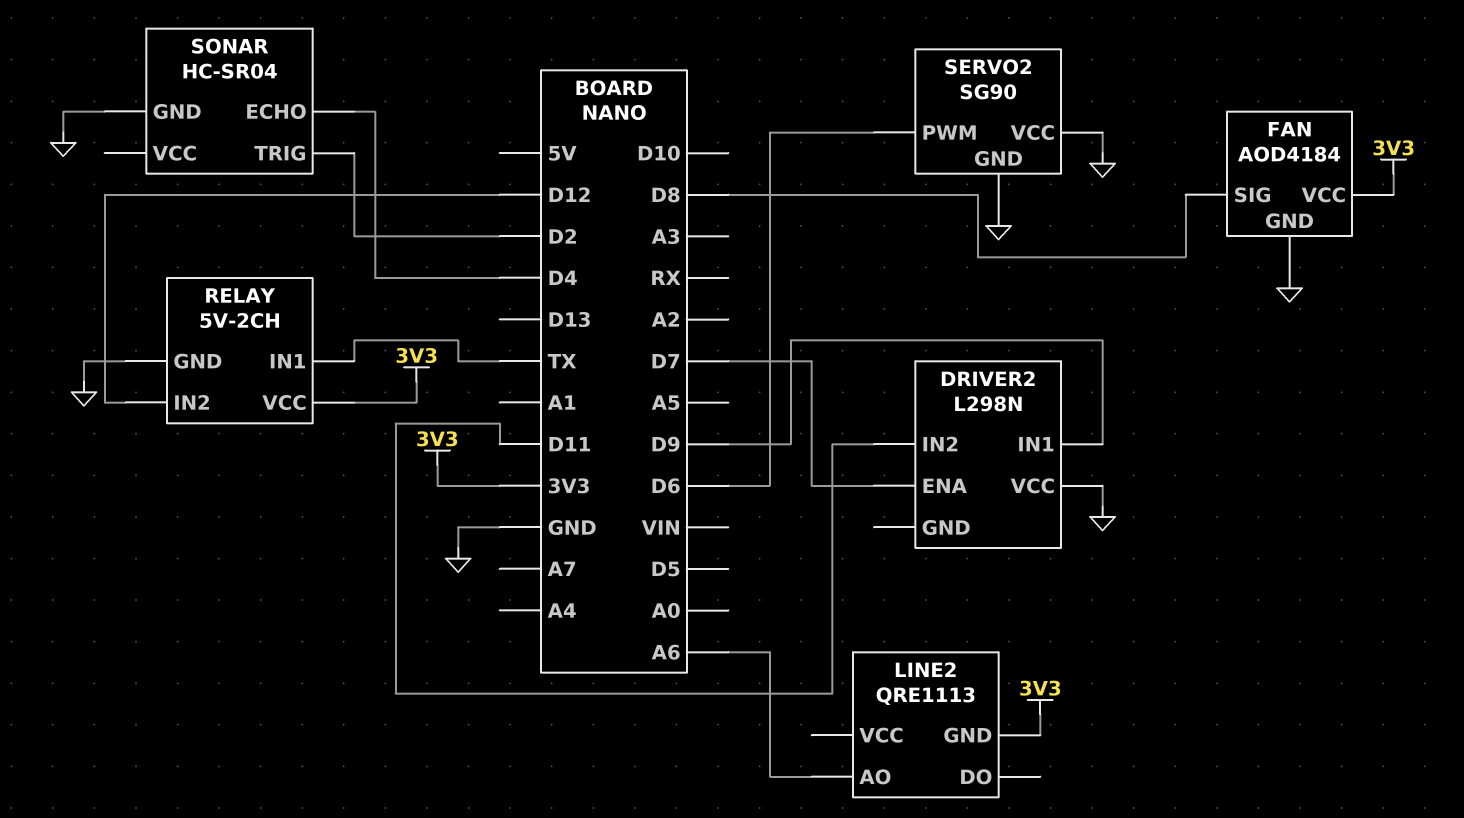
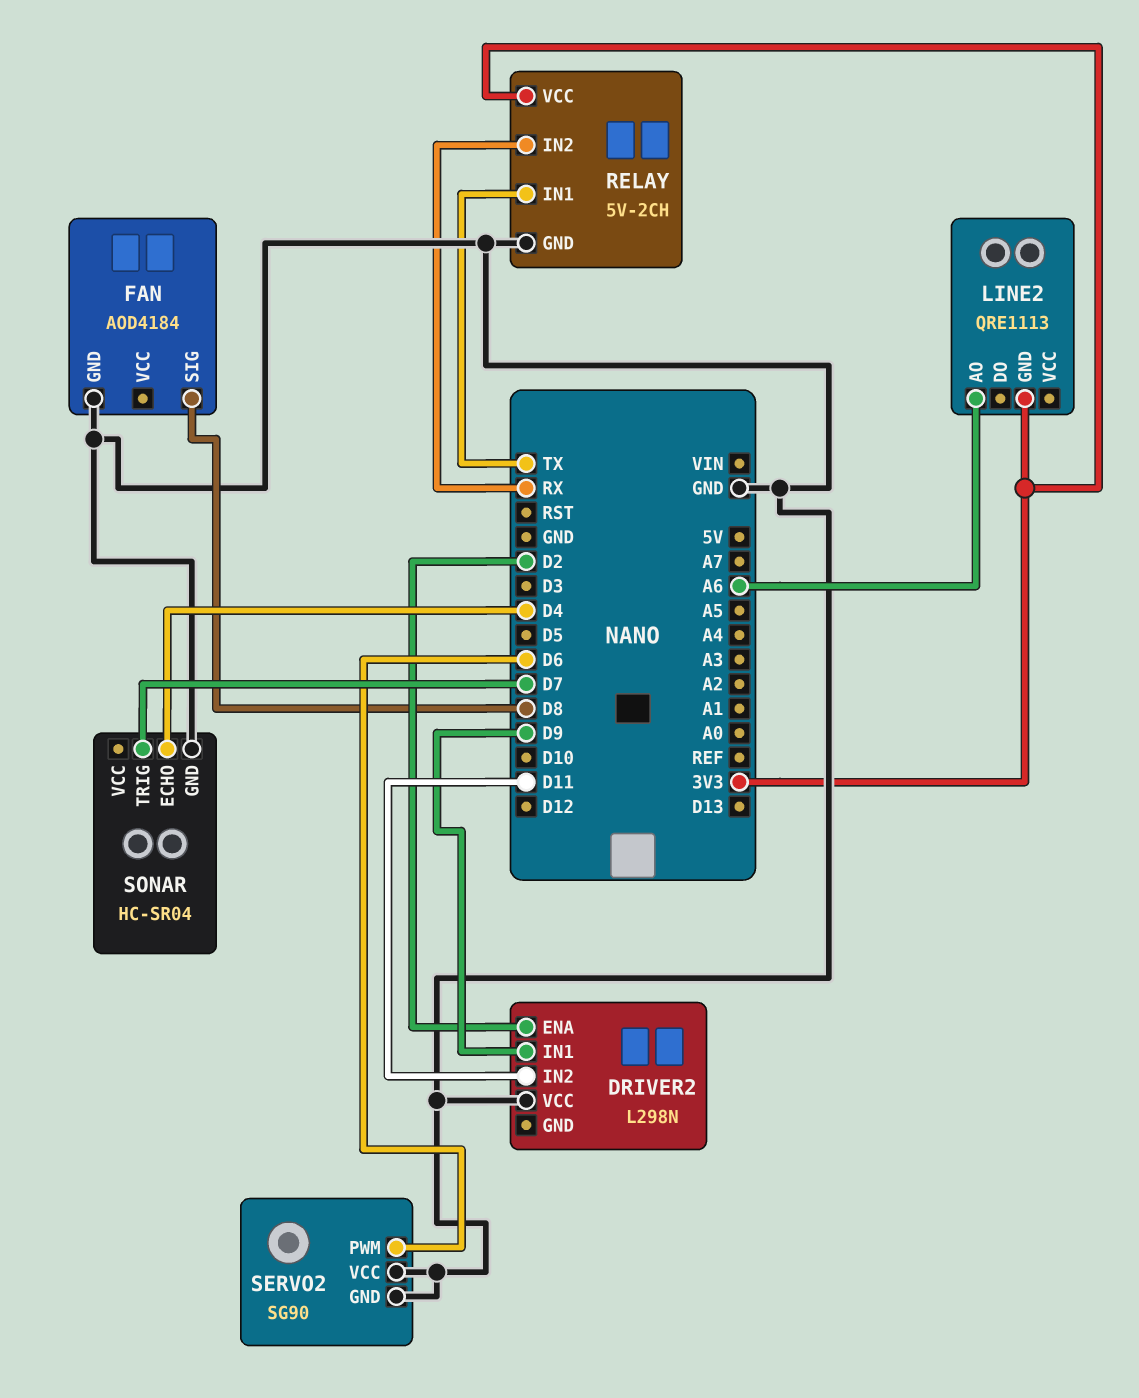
DRIVER2 pin ENA: D7 -> D2
FAN pin VCC: 3V3 -> none
RELAY pin IN2: D12 -> RX
SONAR pin TRIG: D2 -> D7

